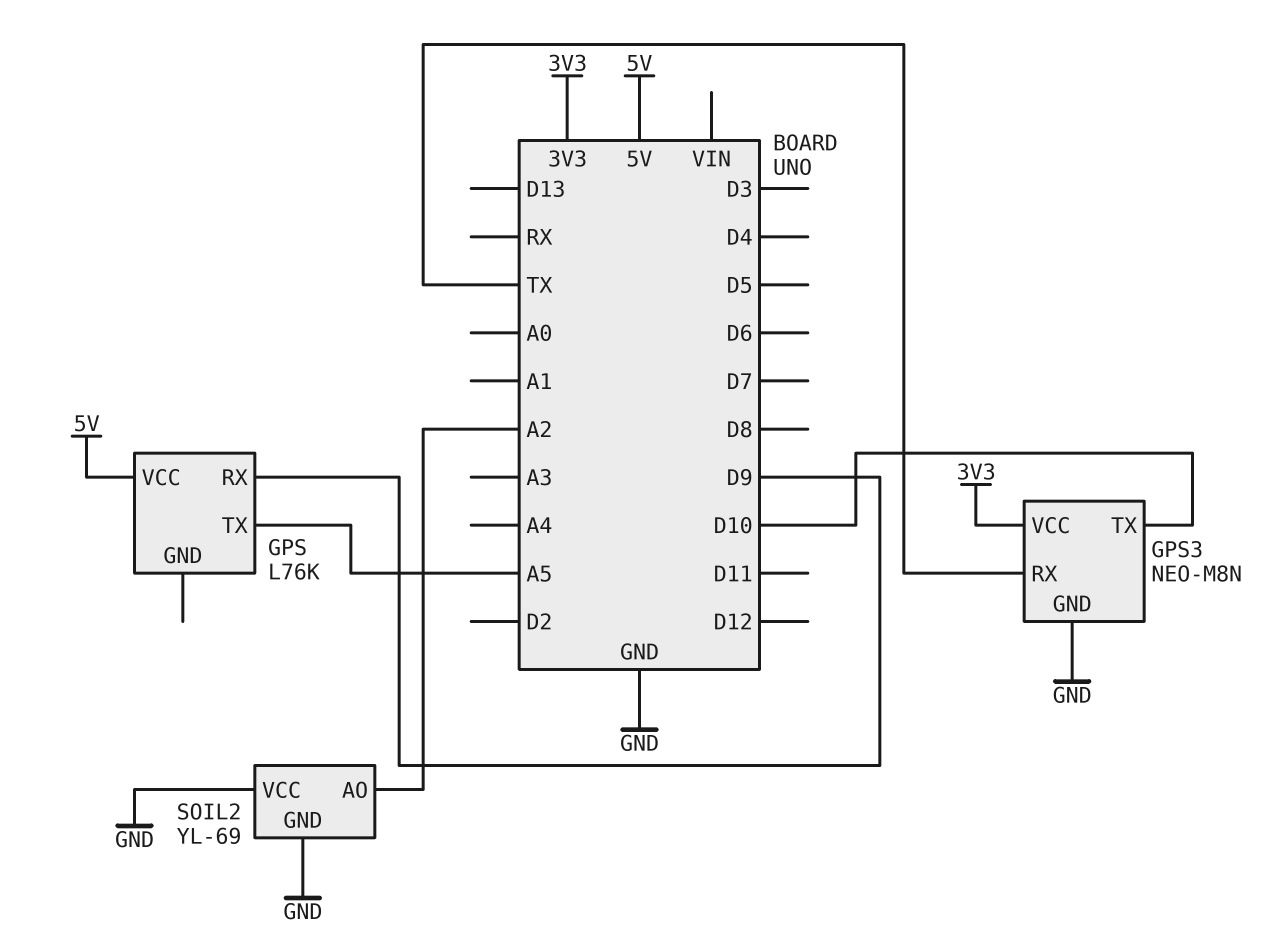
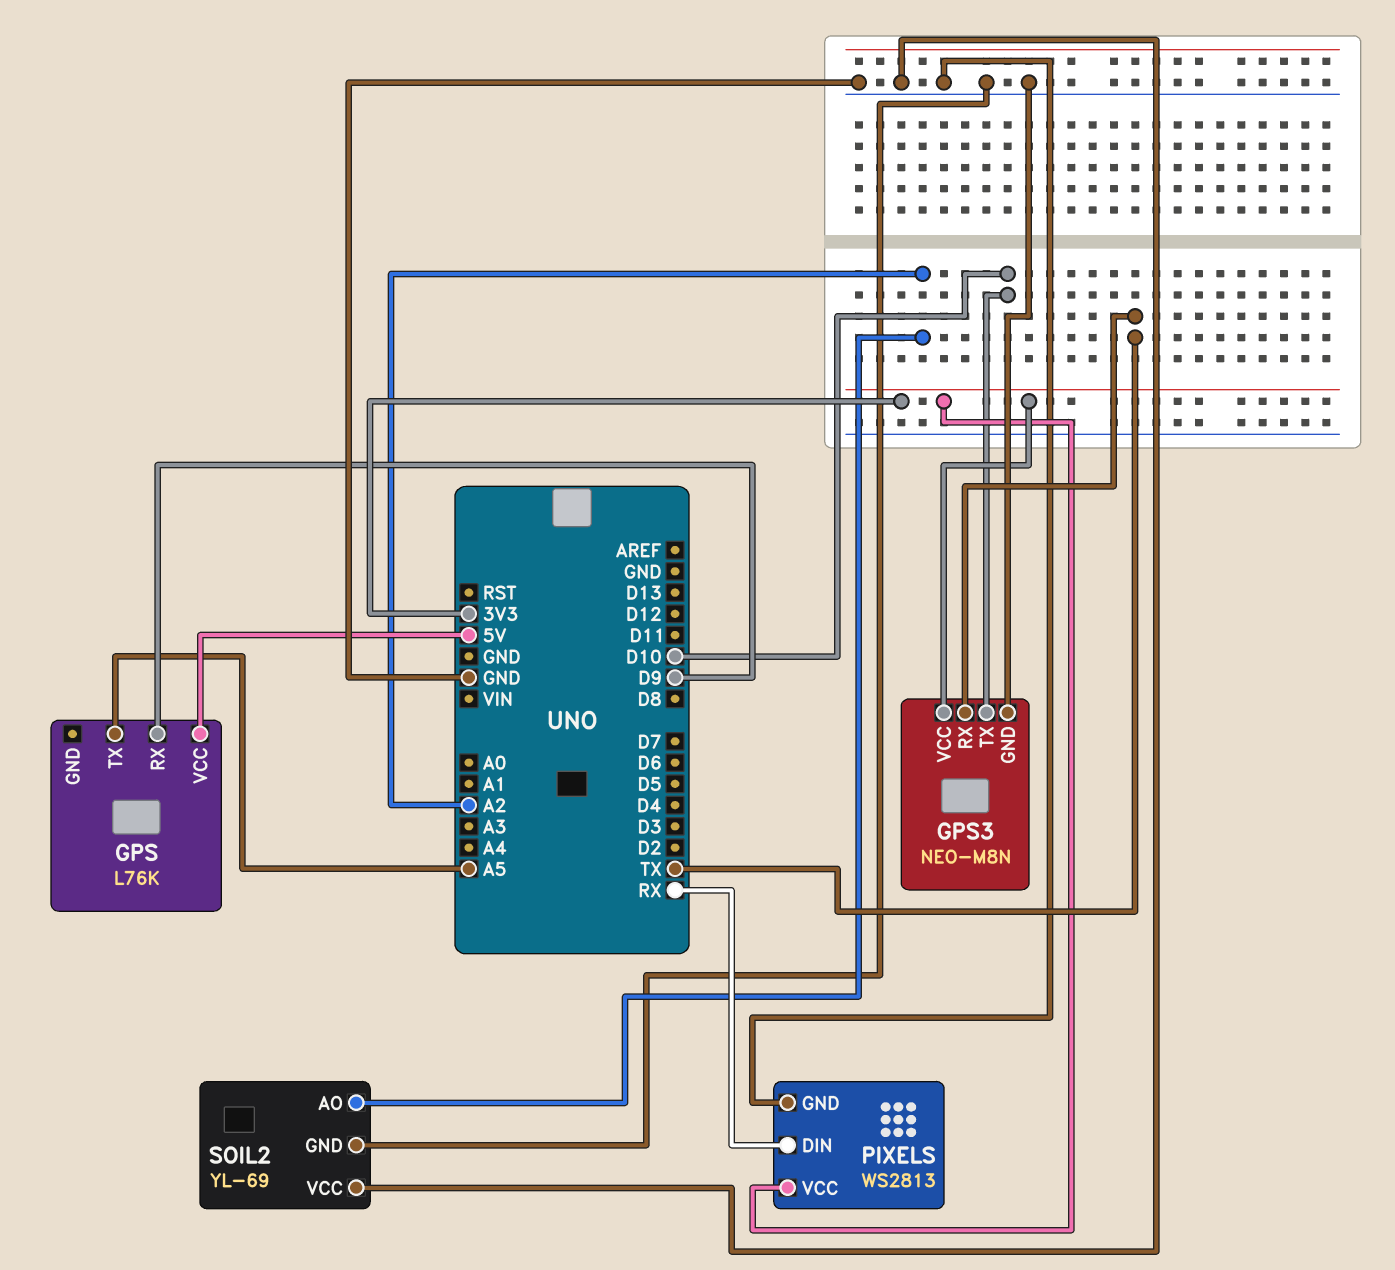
PIXELS: none -> WS2813
PIXELS pin DIN: none -> RX
PIXELS pin GND: none -> GND
PIXELS pin VCC: none -> 3V3

